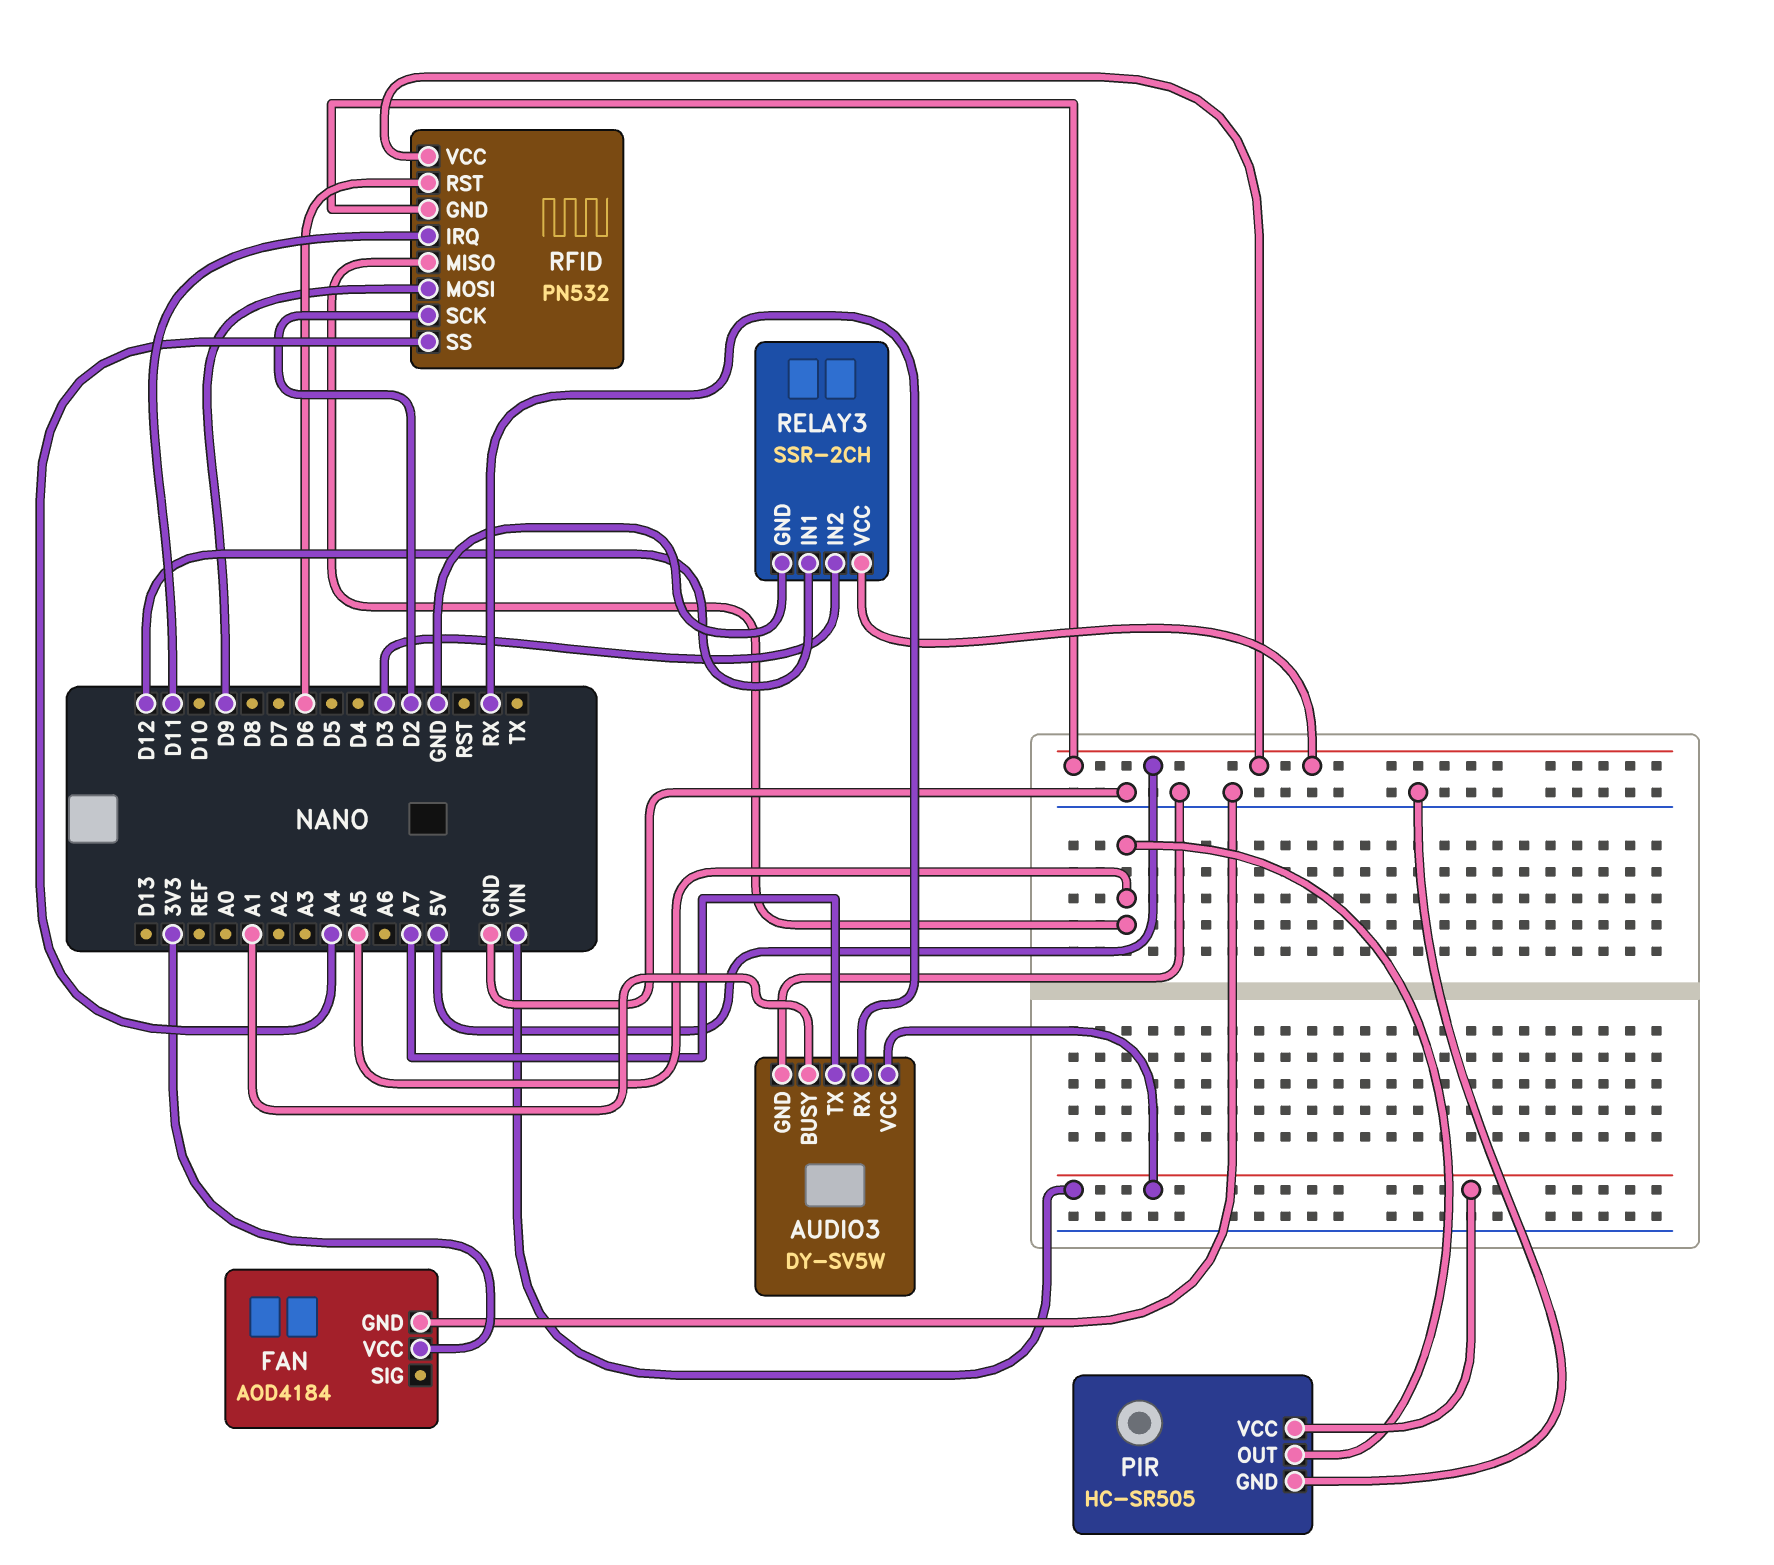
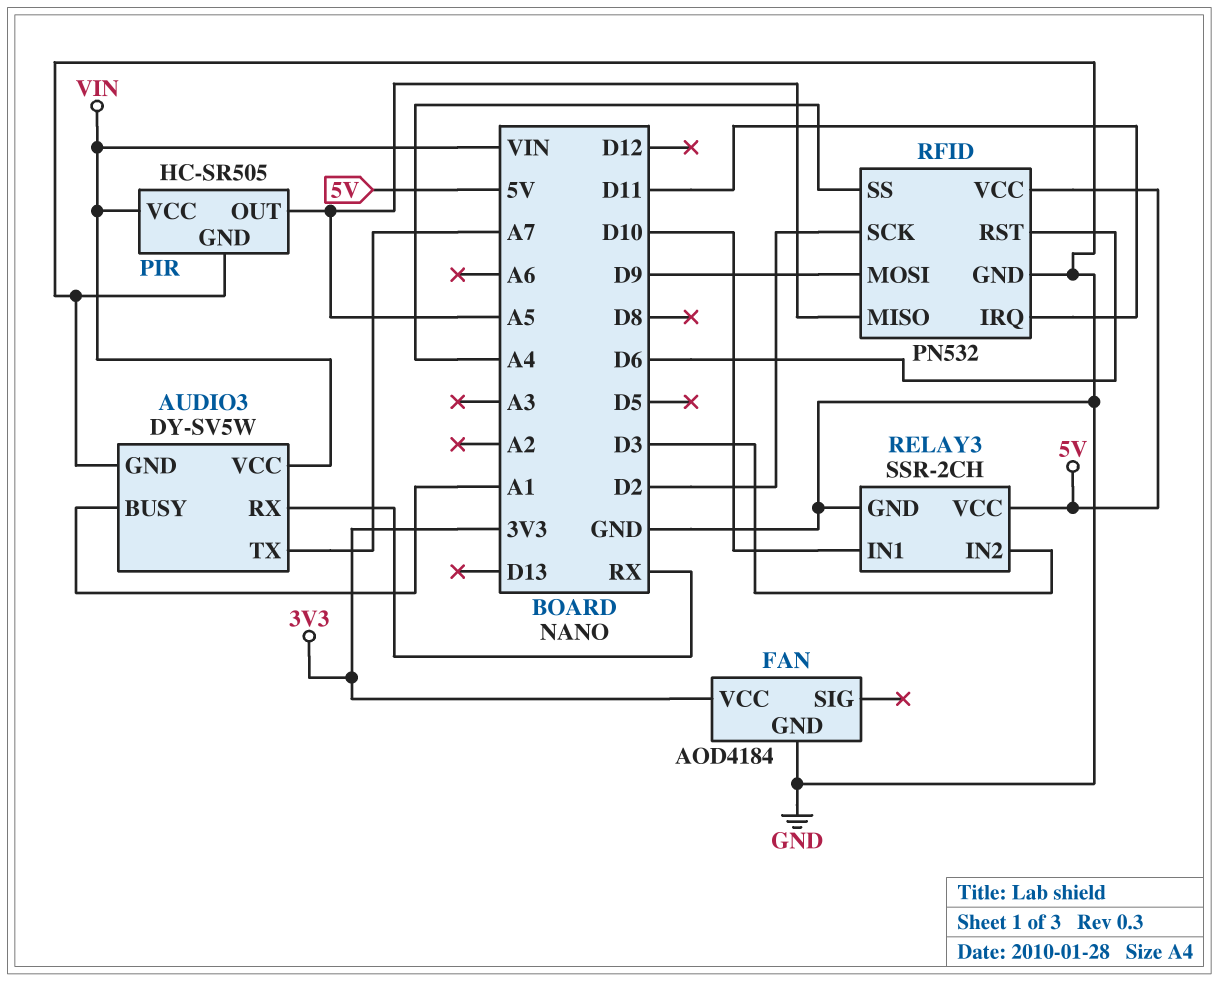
RELAY3 pin IN1: D12 -> D10
RFID pin GND: 5V -> GND

